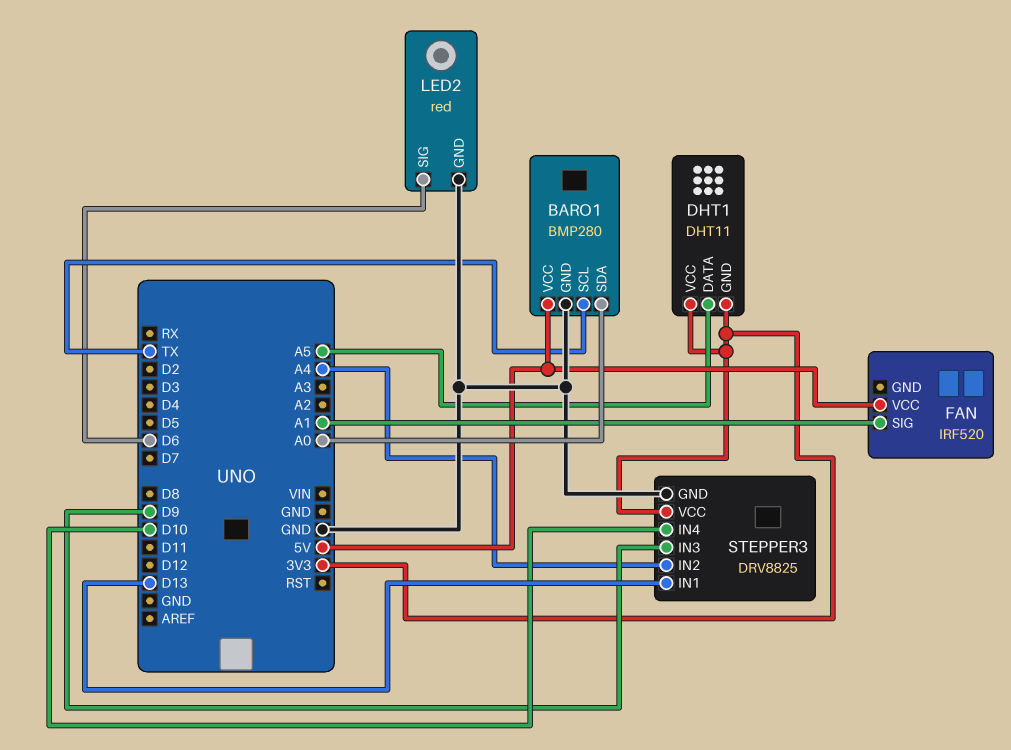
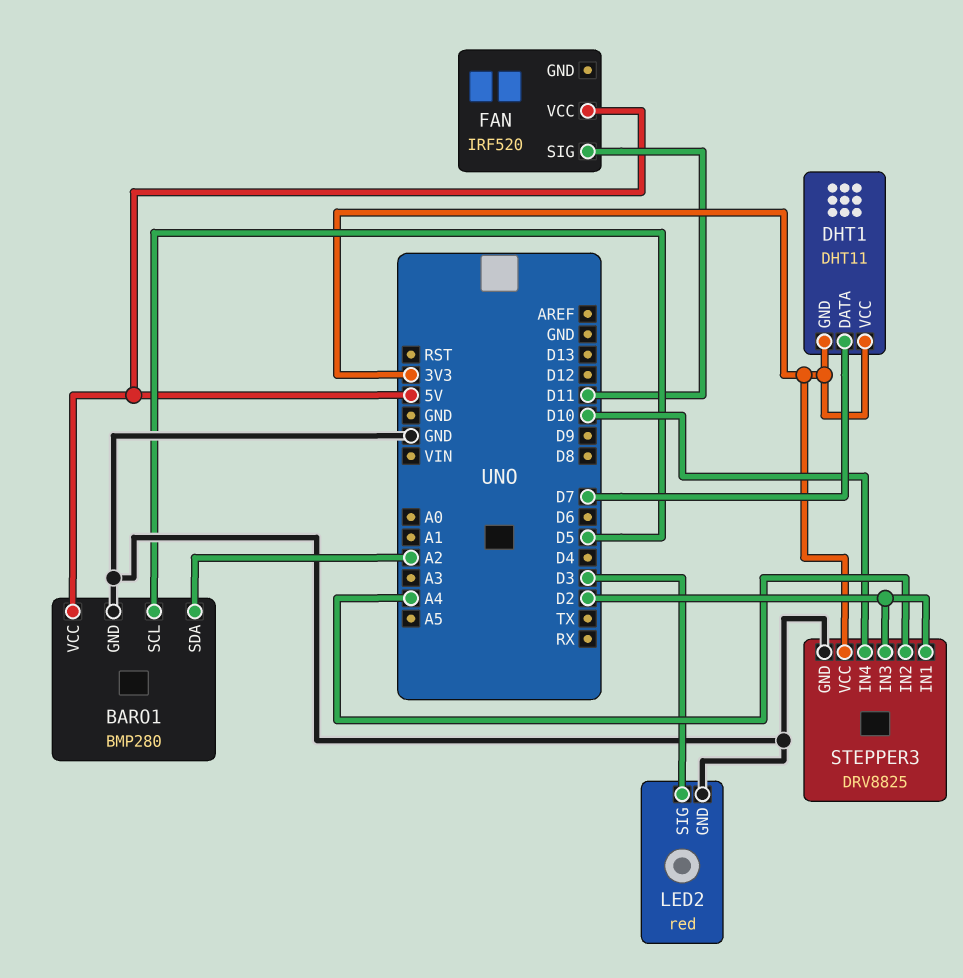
BARO1 pin SCL: TX -> D5
BARO1 pin SDA: A0 -> A2
DHT1 pin DATA: A5 -> D7
FAN pin SIG: A1 -> D11
LED2 pin SIG: D6 -> D3
STEPPER3 pin IN1: D13 -> D2
STEPPER3 pin IN3: D9 -> D2

